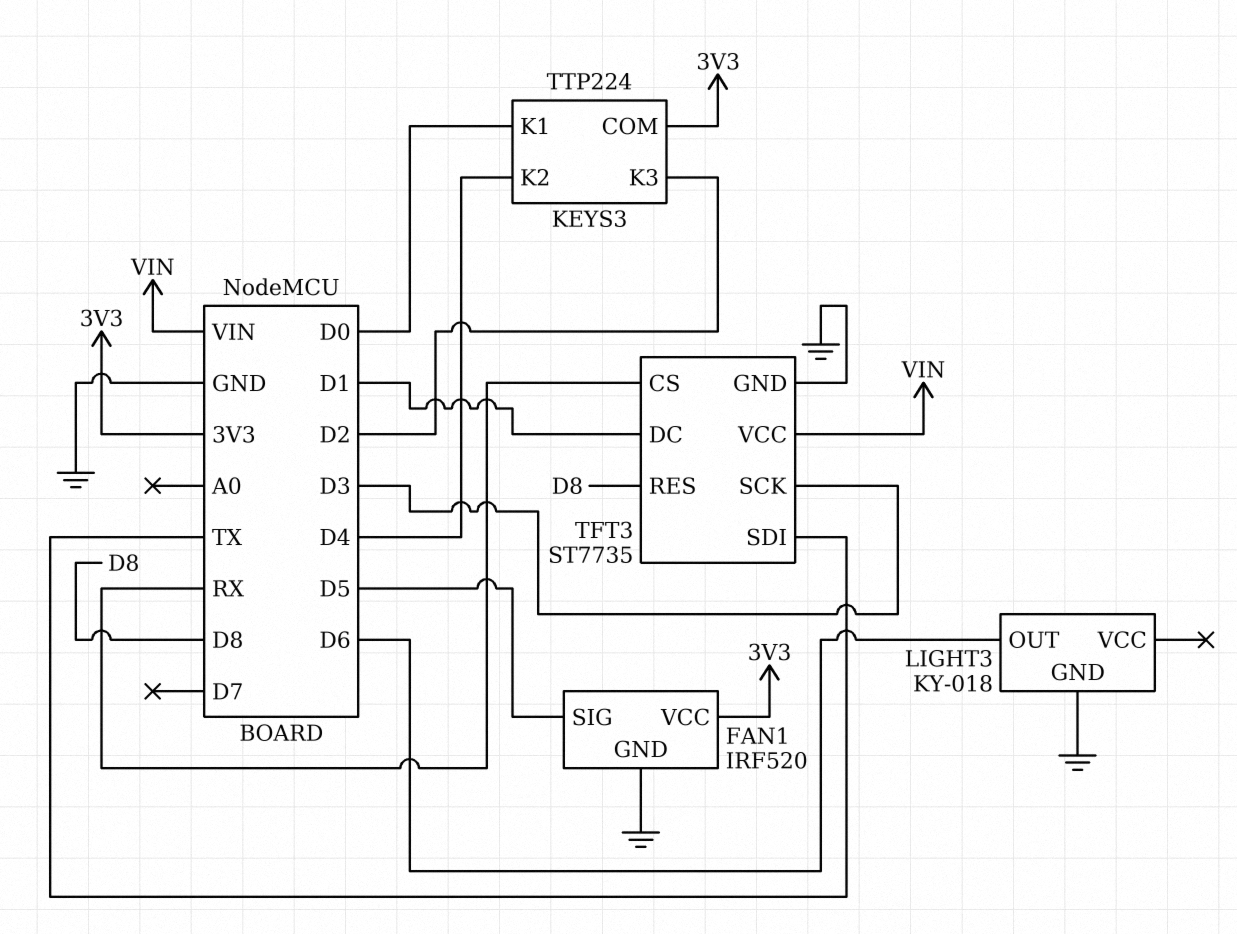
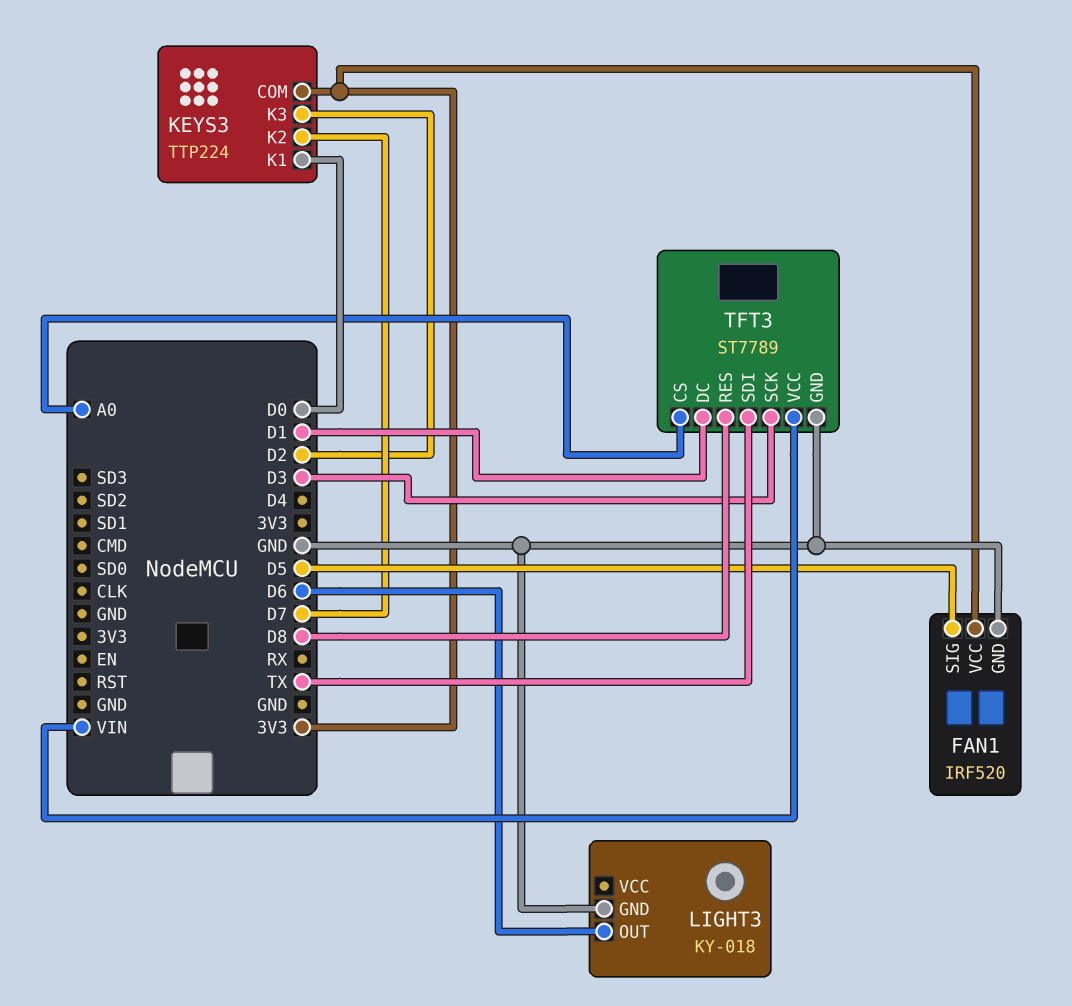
KEYS3 pin K2: D4 -> D7
TFT3: ST7735 -> ST7789
TFT3 pin CS: RX -> A0

